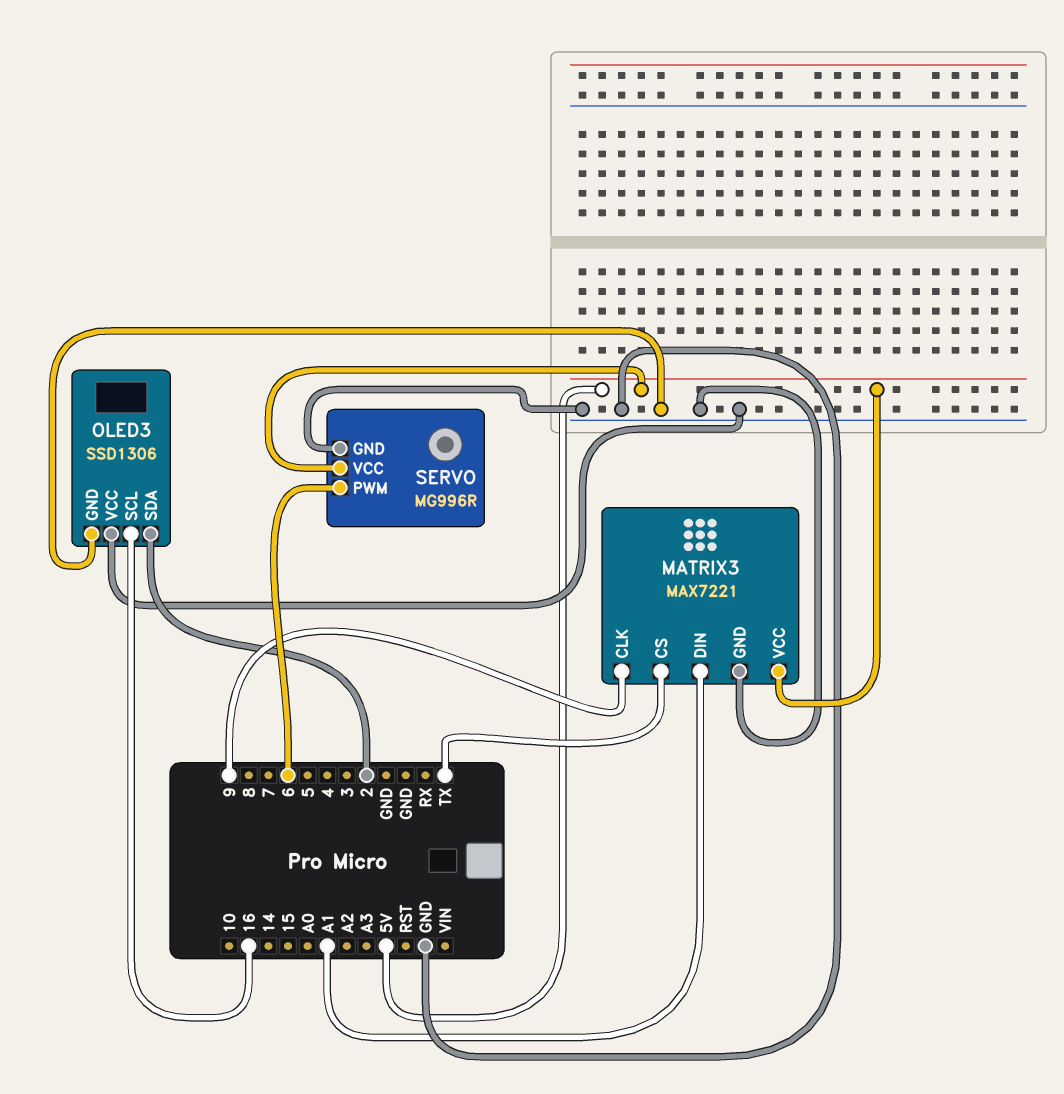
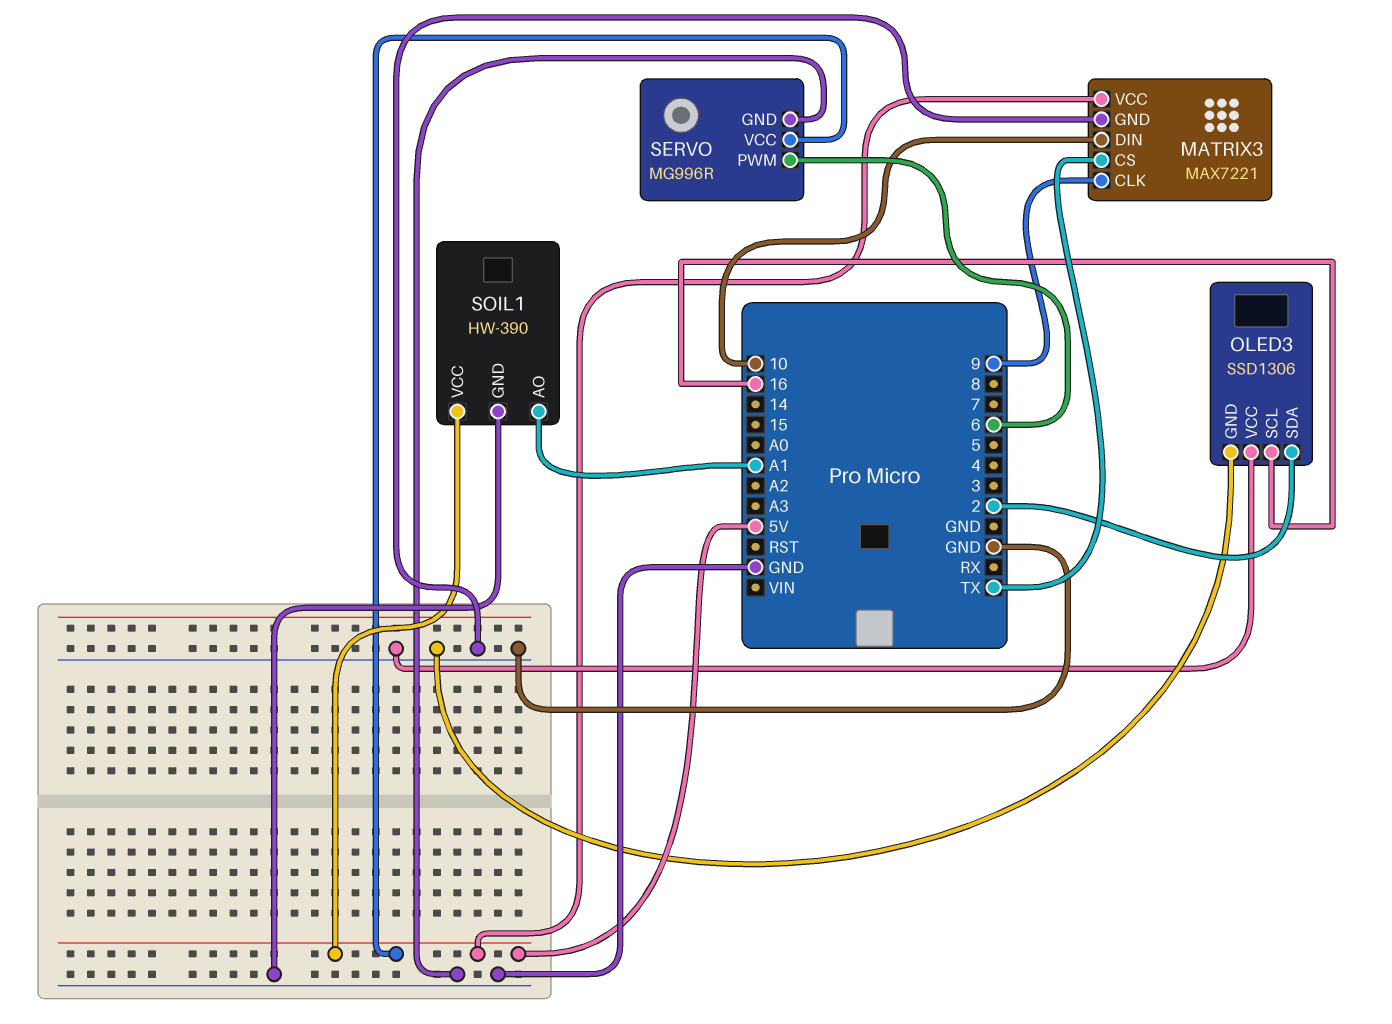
MATRIX3 pin DIN: A1 -> 10
SOIL1: none -> HW-390
SOIL1 pin AO: none -> A1
SOIL1 pin GND: none -> GND
SOIL1 pin VCC: none -> 5V

